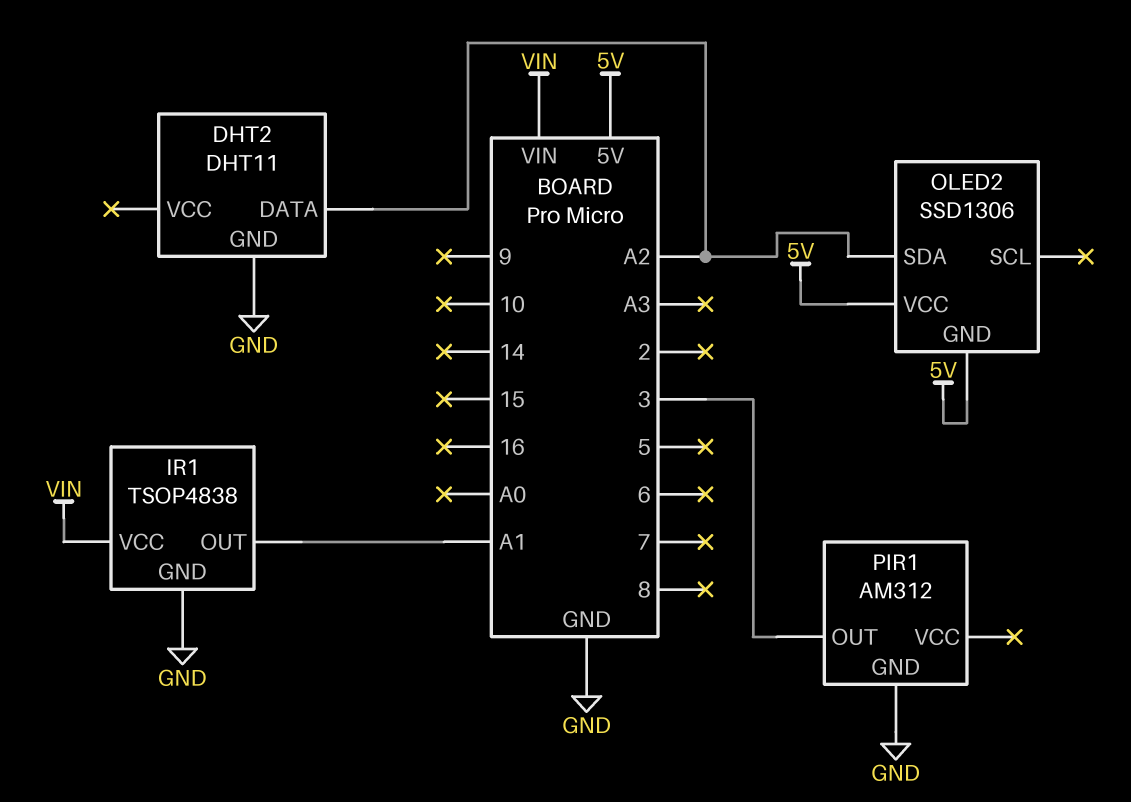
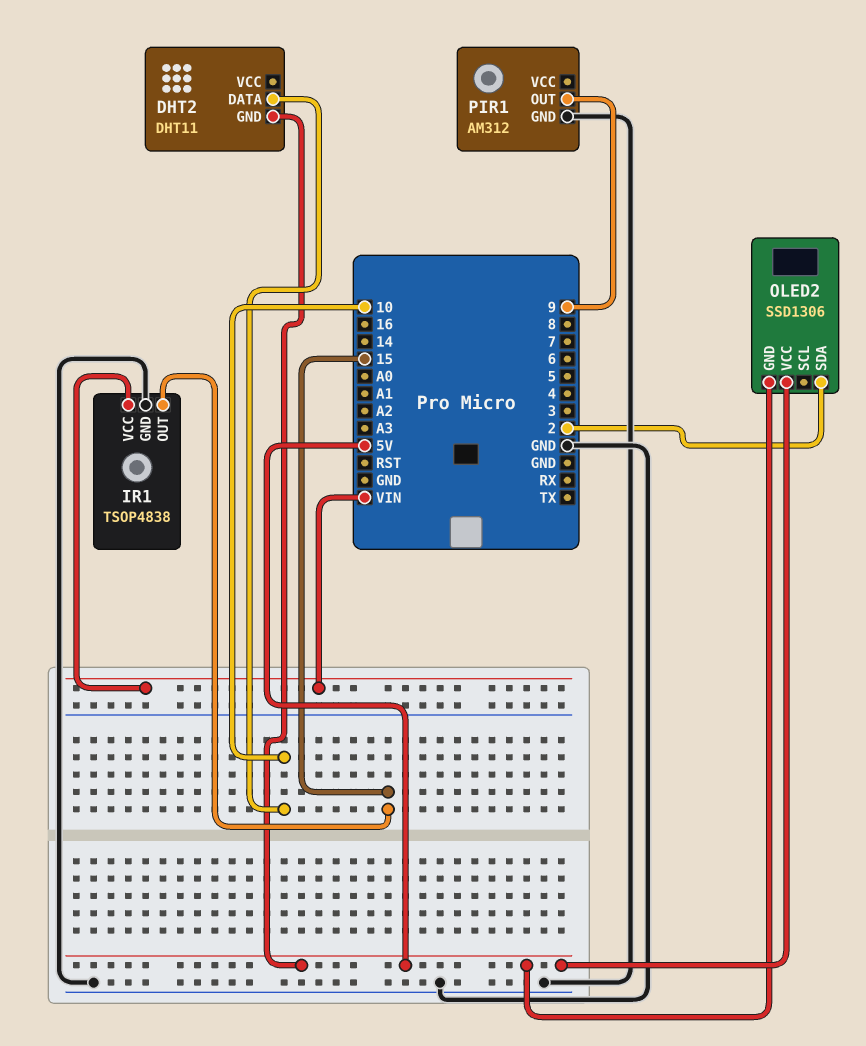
DHT2 pin DATA: A2 -> 10
DHT2 pin GND: GND -> 5V
IR1 pin OUT: A1 -> 15
OLED2 pin SDA: A2 -> 2
PIR1 pin OUT: 3 -> 9

